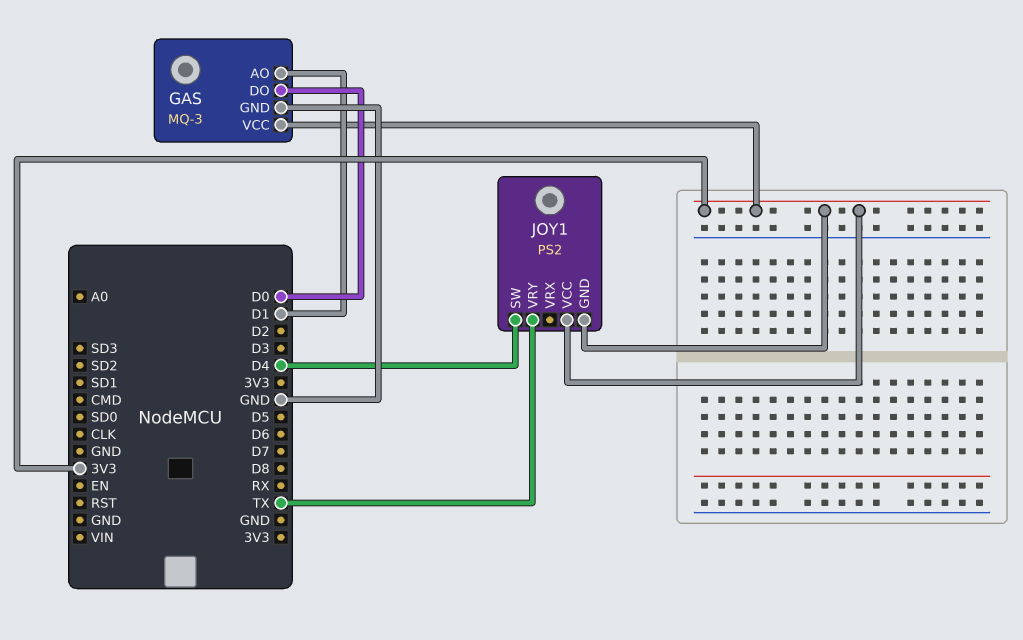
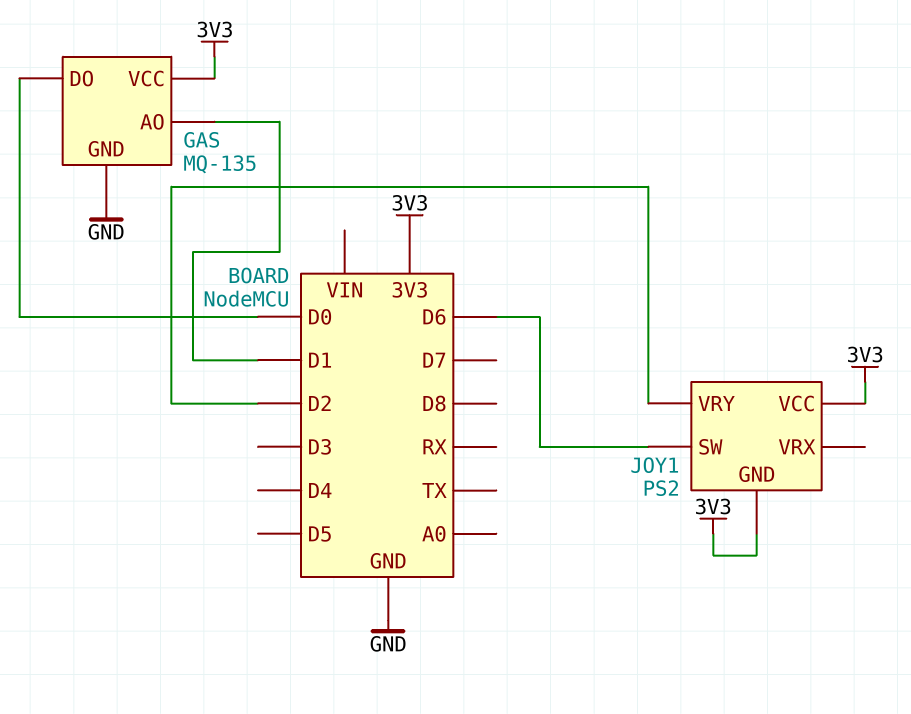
GAS: MQ-3 -> MQ-135
JOY1 pin SW: D4 -> D6
JOY1 pin VRY: TX -> D2

